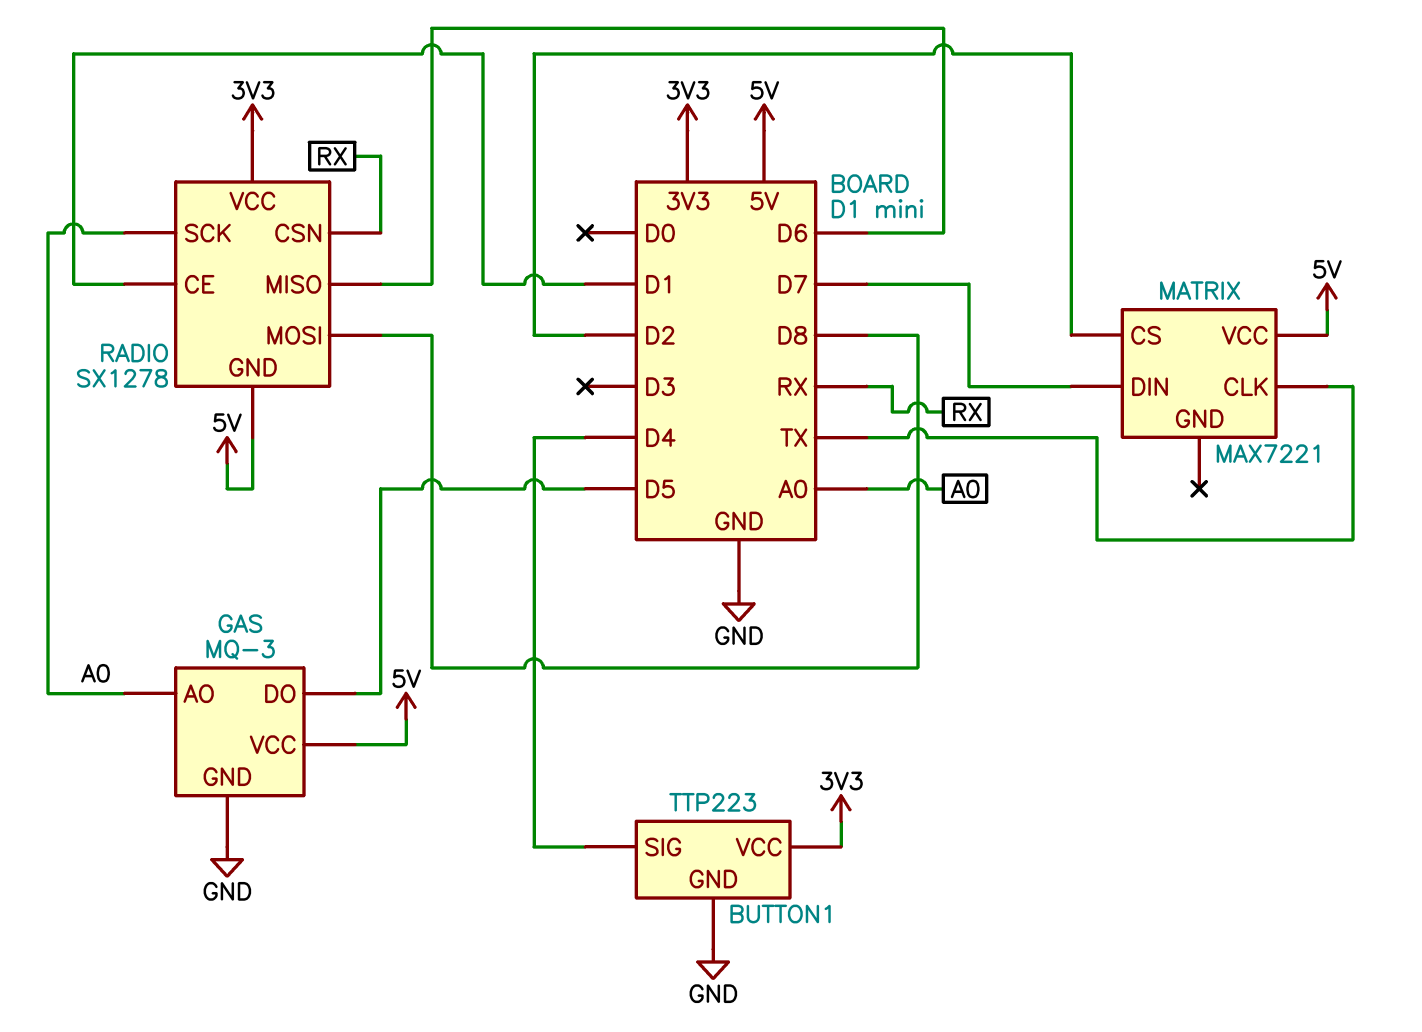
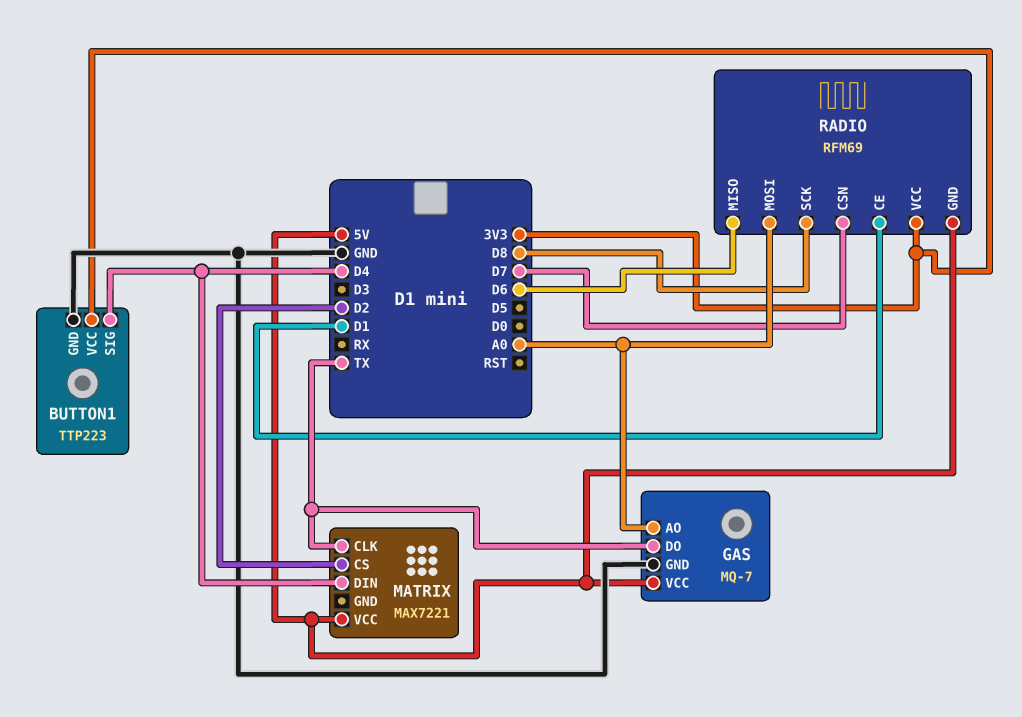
GAS: MQ-3 -> MQ-7
GAS pin DO: D5 -> TX
MATRIX pin DIN: D7 -> D4
RADIO: SX1278 -> RFM69
RADIO pin CSN: RX -> D7
RADIO pin MOSI: D8 -> A0
RADIO pin SCK: A0 -> D8

